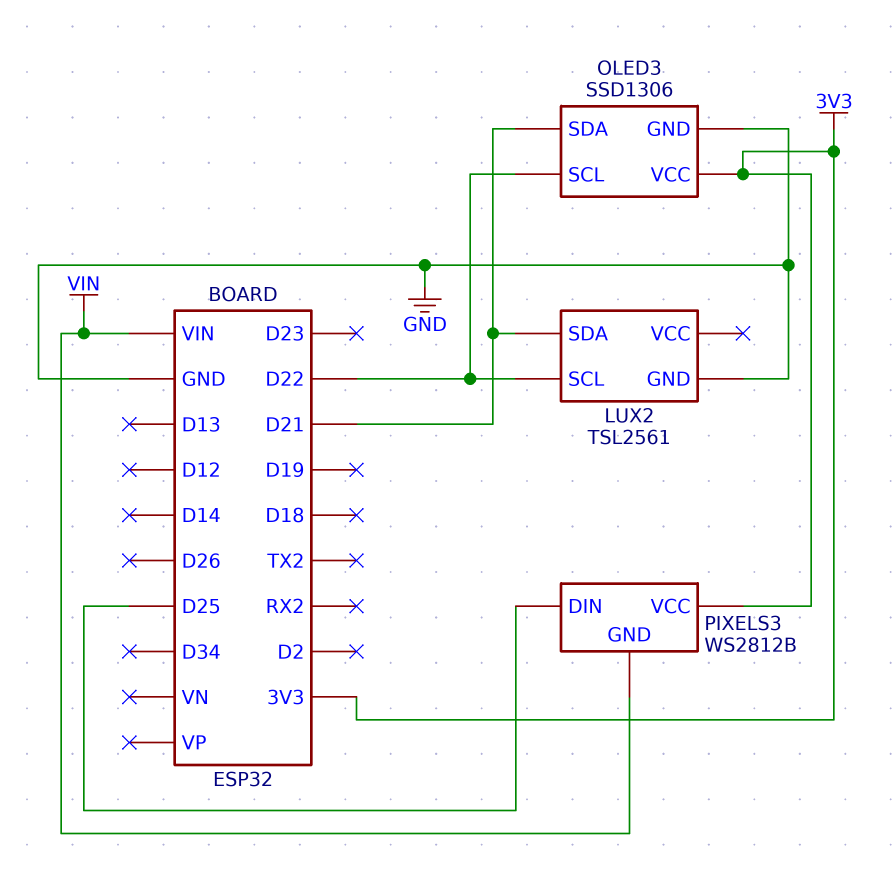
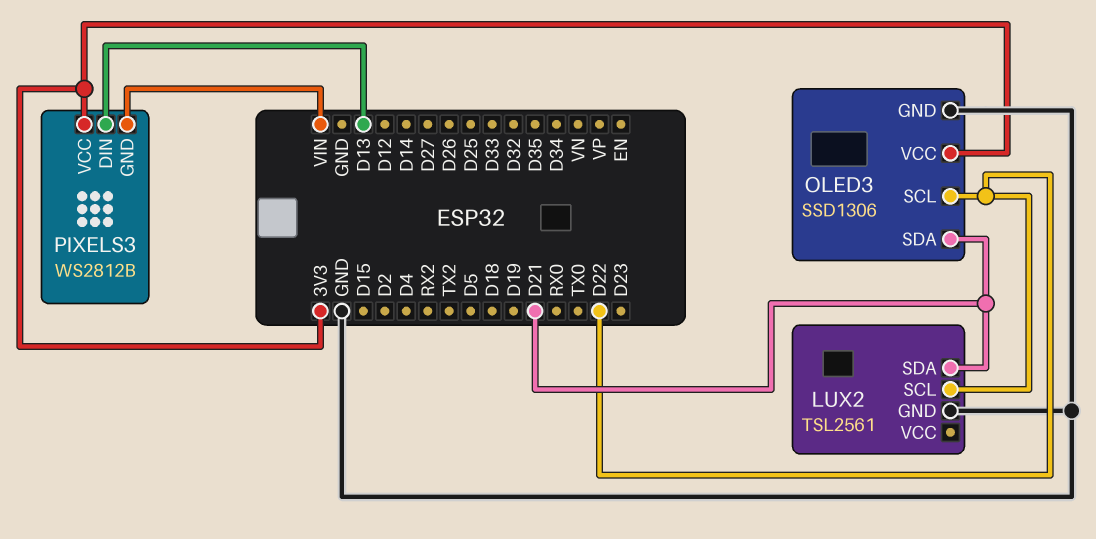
PIXELS3 pin DIN: D25 -> D13

